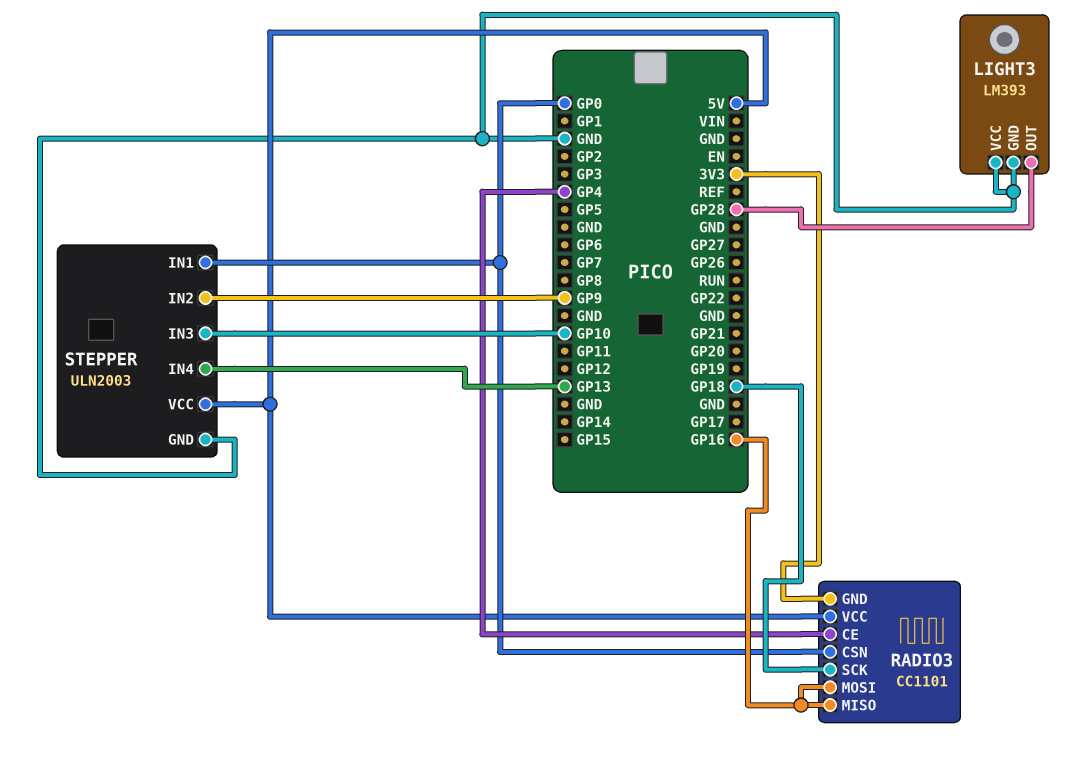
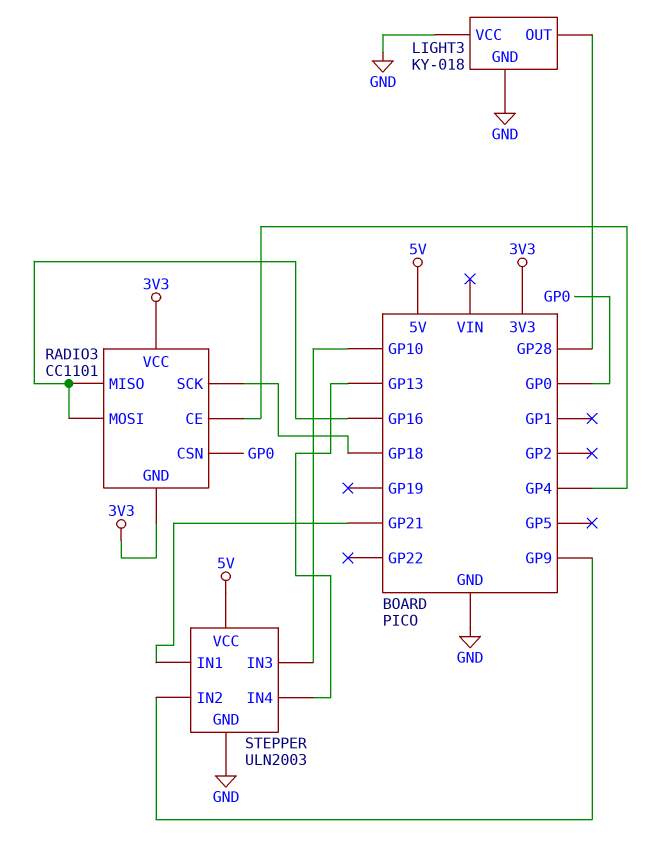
LIGHT3: LM393 -> KY-018
RADIO3 pin VCC: 5V -> 3V3
STEPPER pin IN1: GP0 -> GP21

